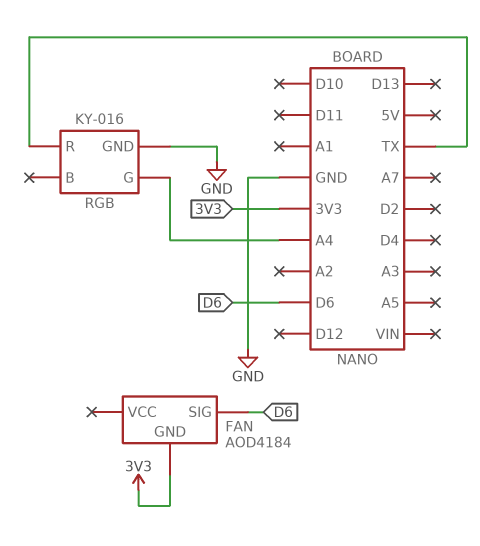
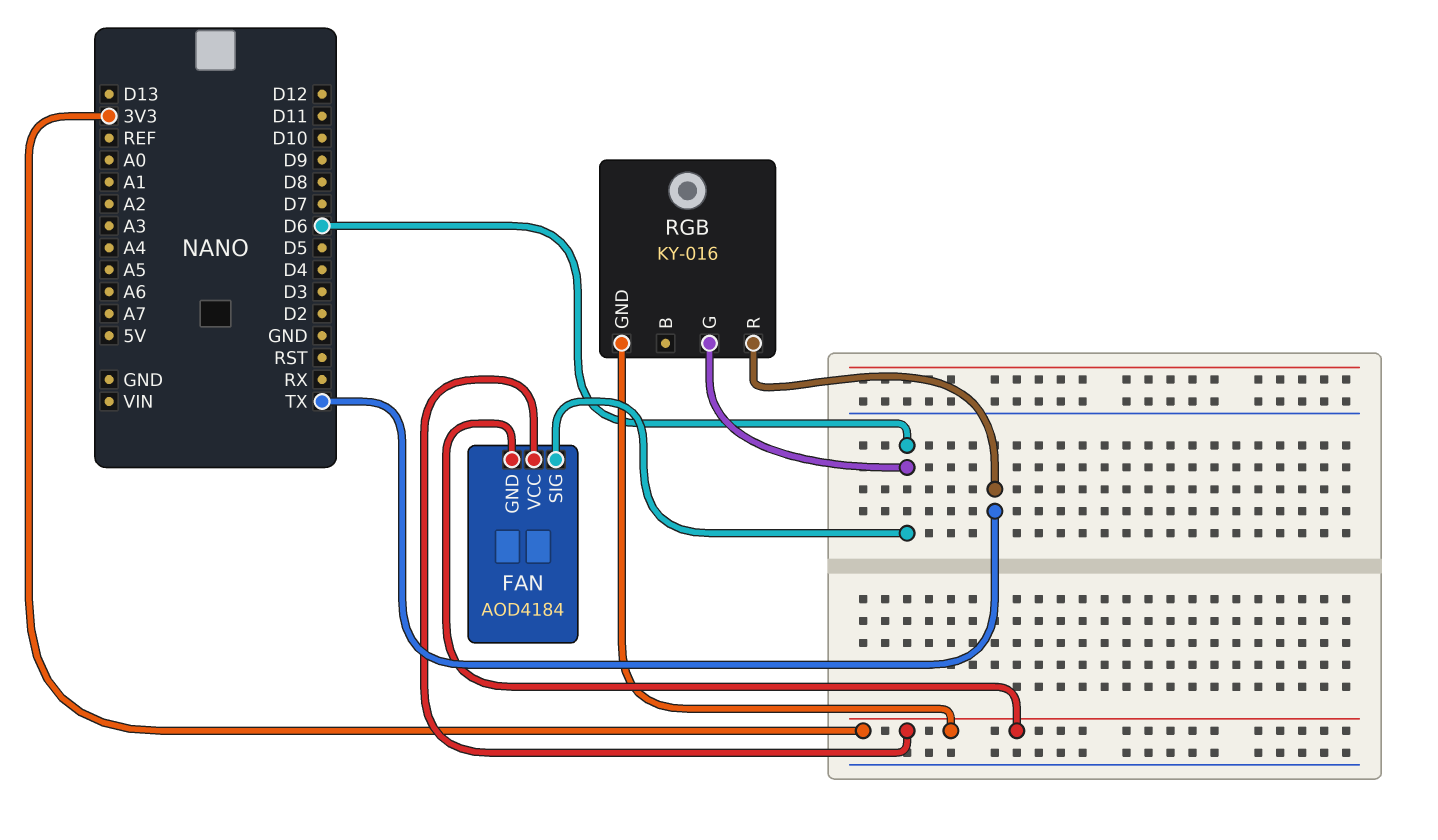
FAN pin VCC: none -> 3V3
RGB pin G: A4 -> D6
RGB pin GND: GND -> 3V3

